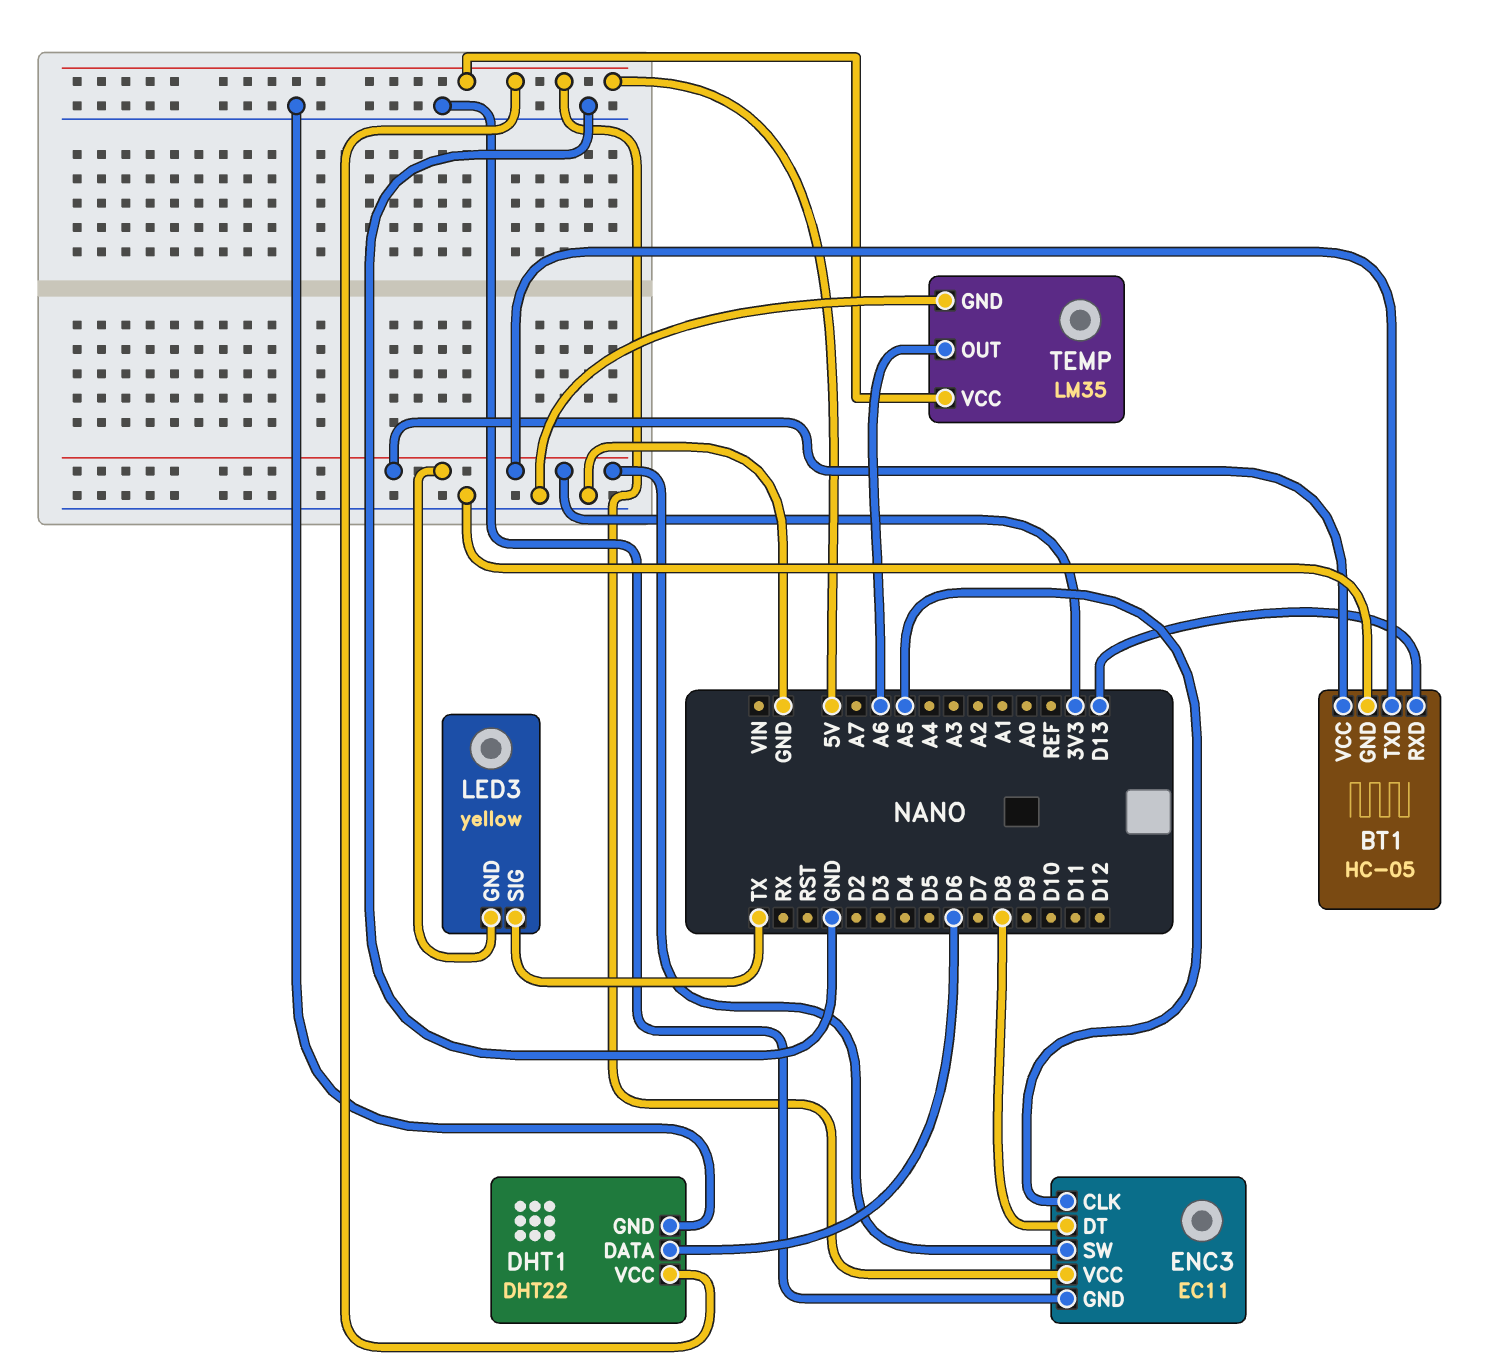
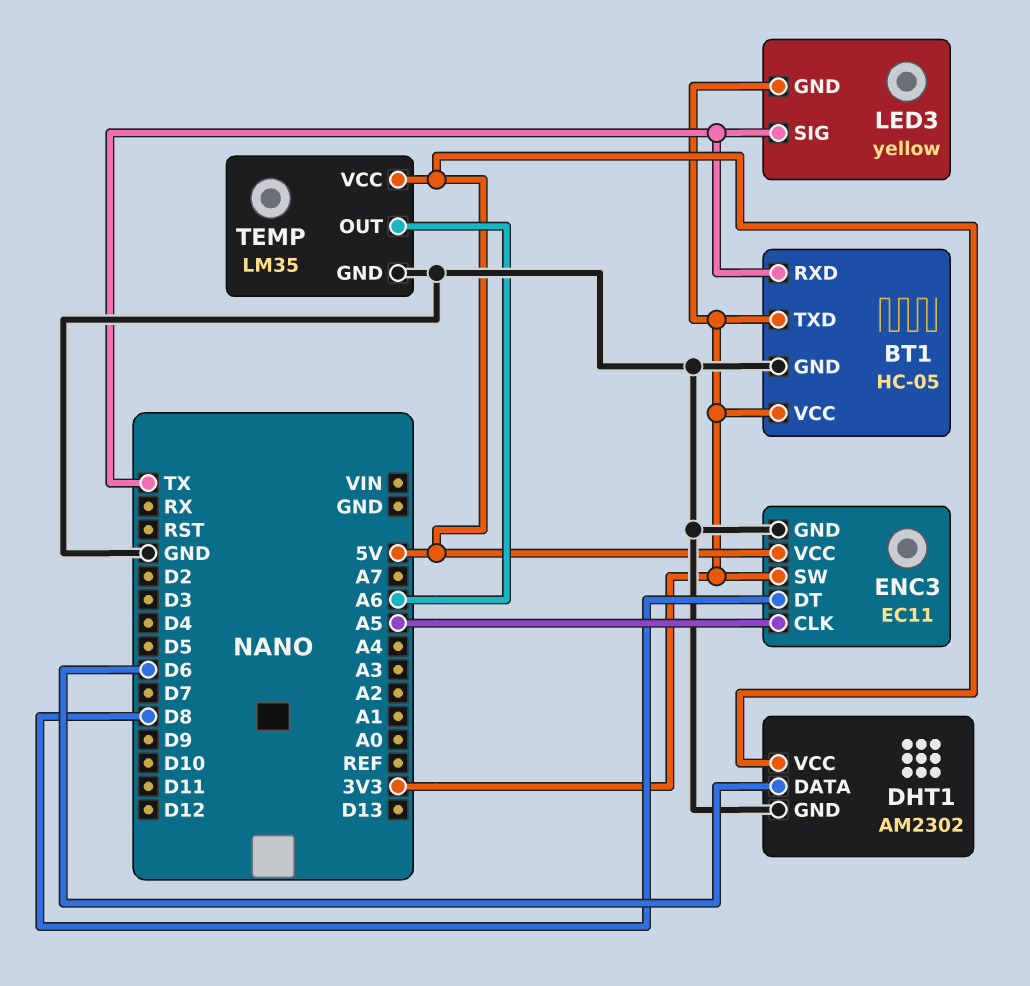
BT1 pin RXD: D13 -> TX
DHT1: DHT22 -> AM2302

